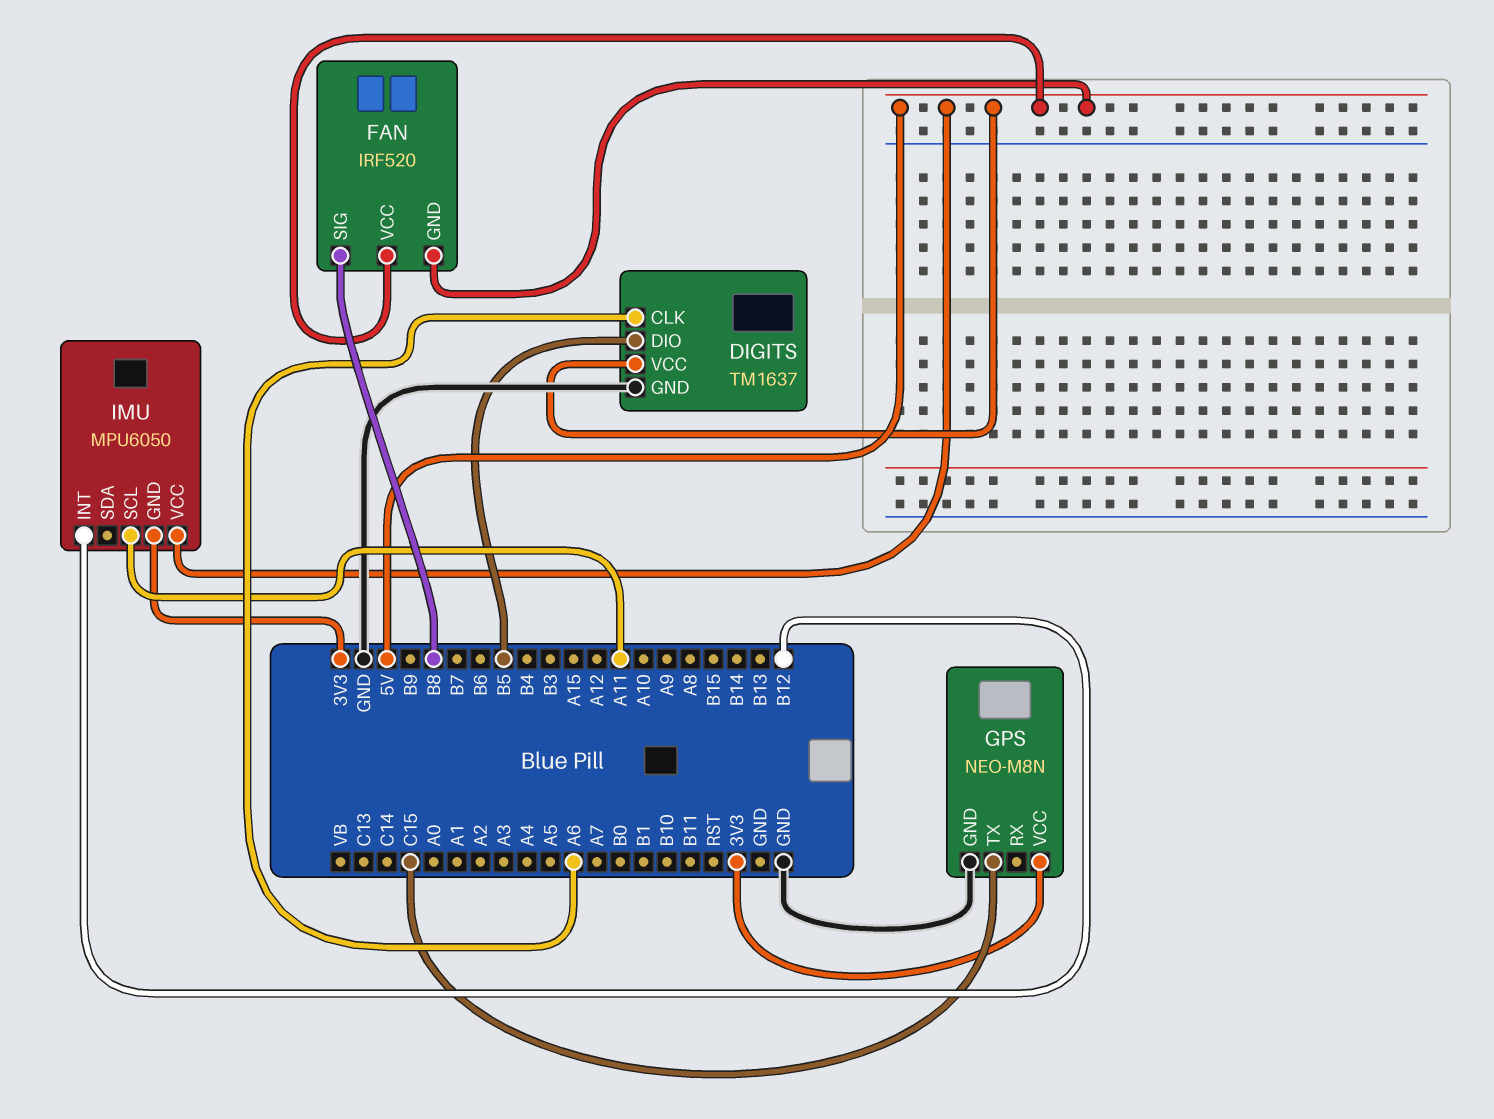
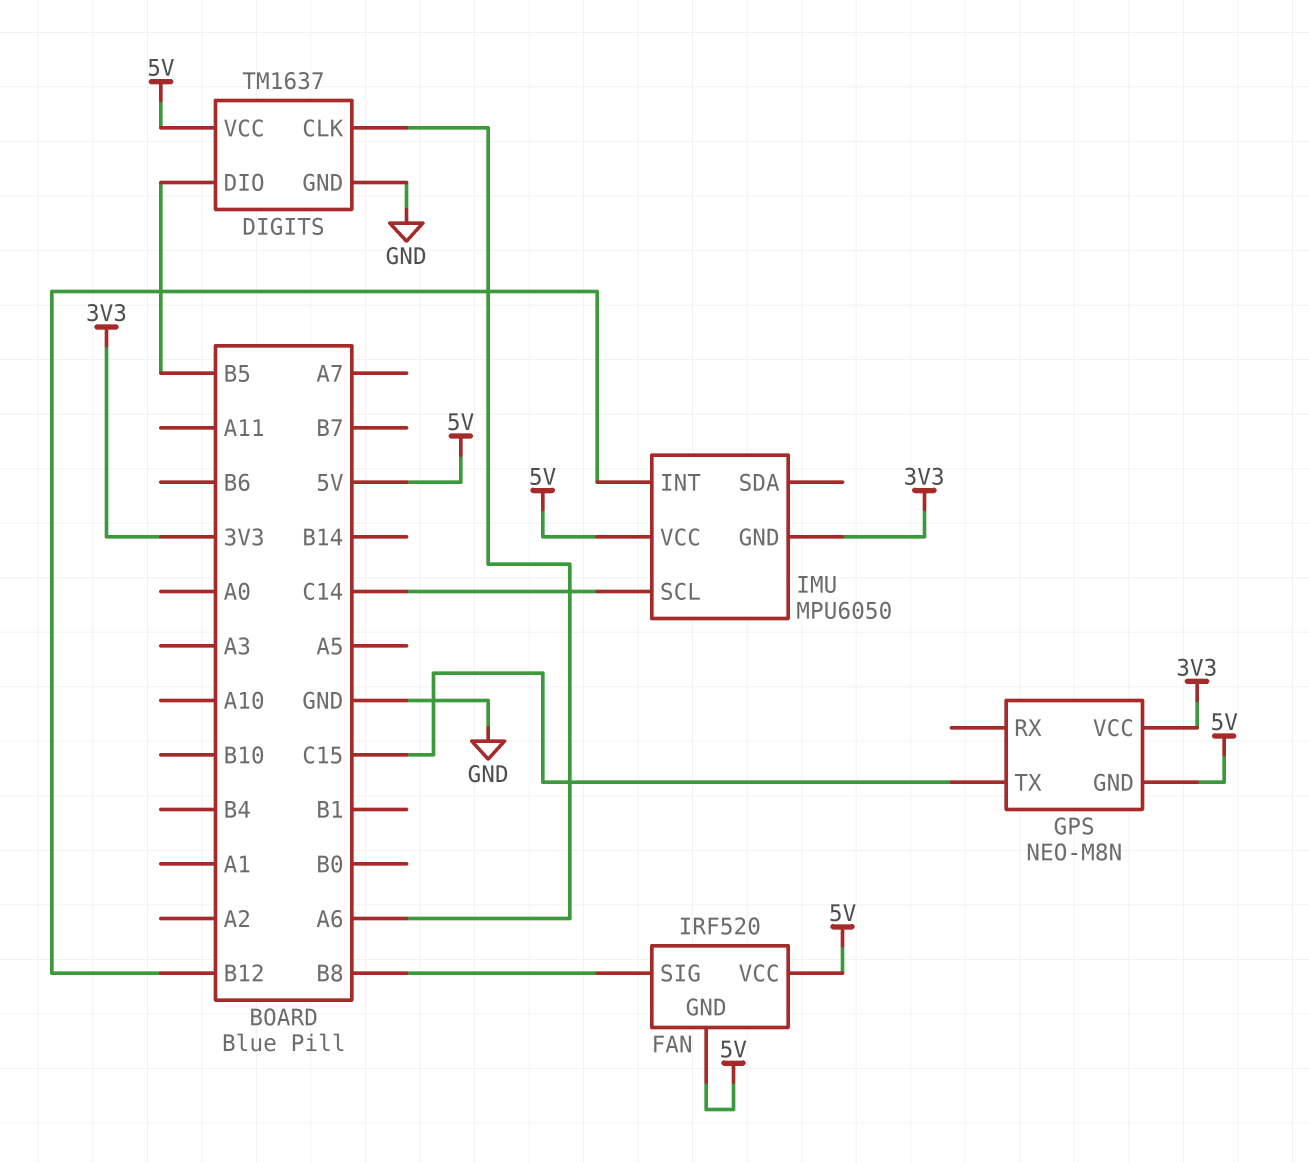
GPS pin GND: GND -> 5V
IMU pin SCL: A11 -> C14

